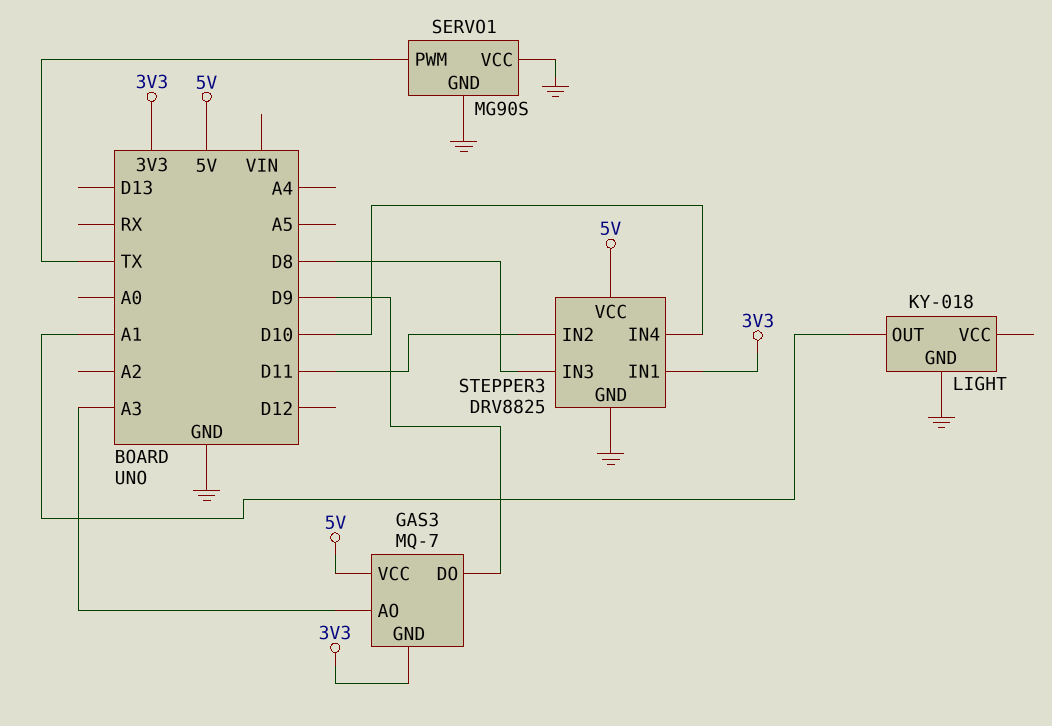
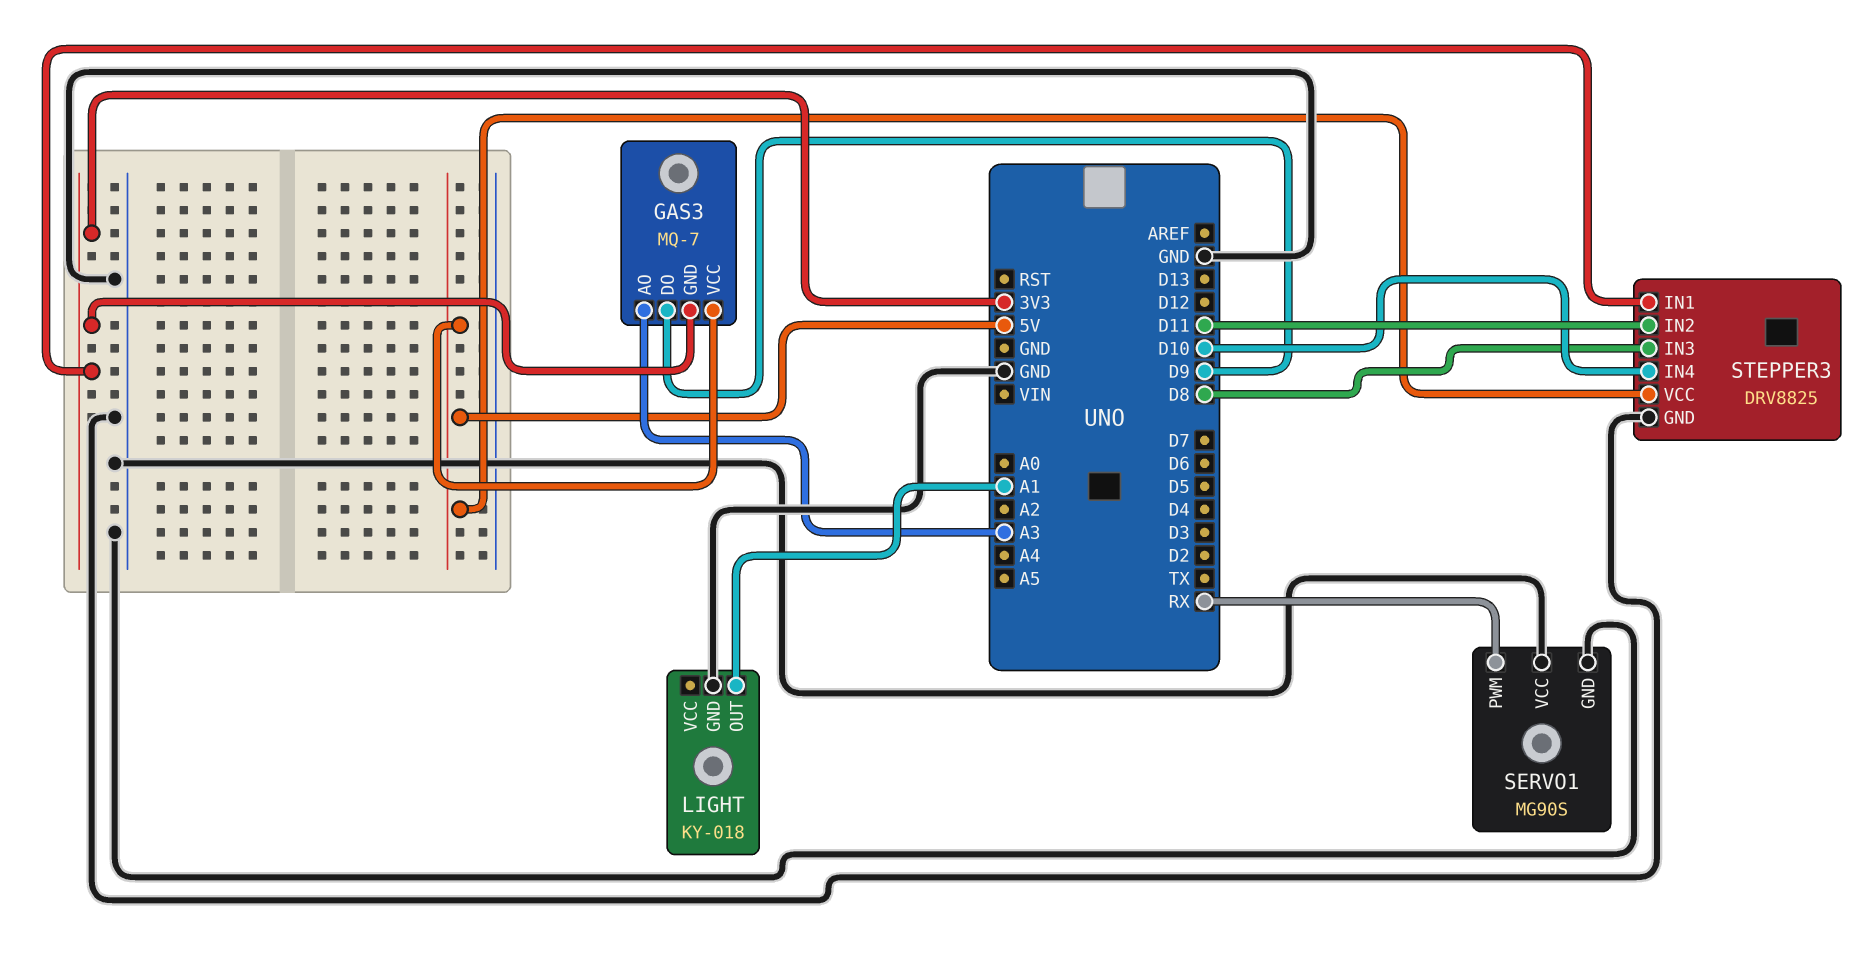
SERVO1 pin PWM: TX -> RX

